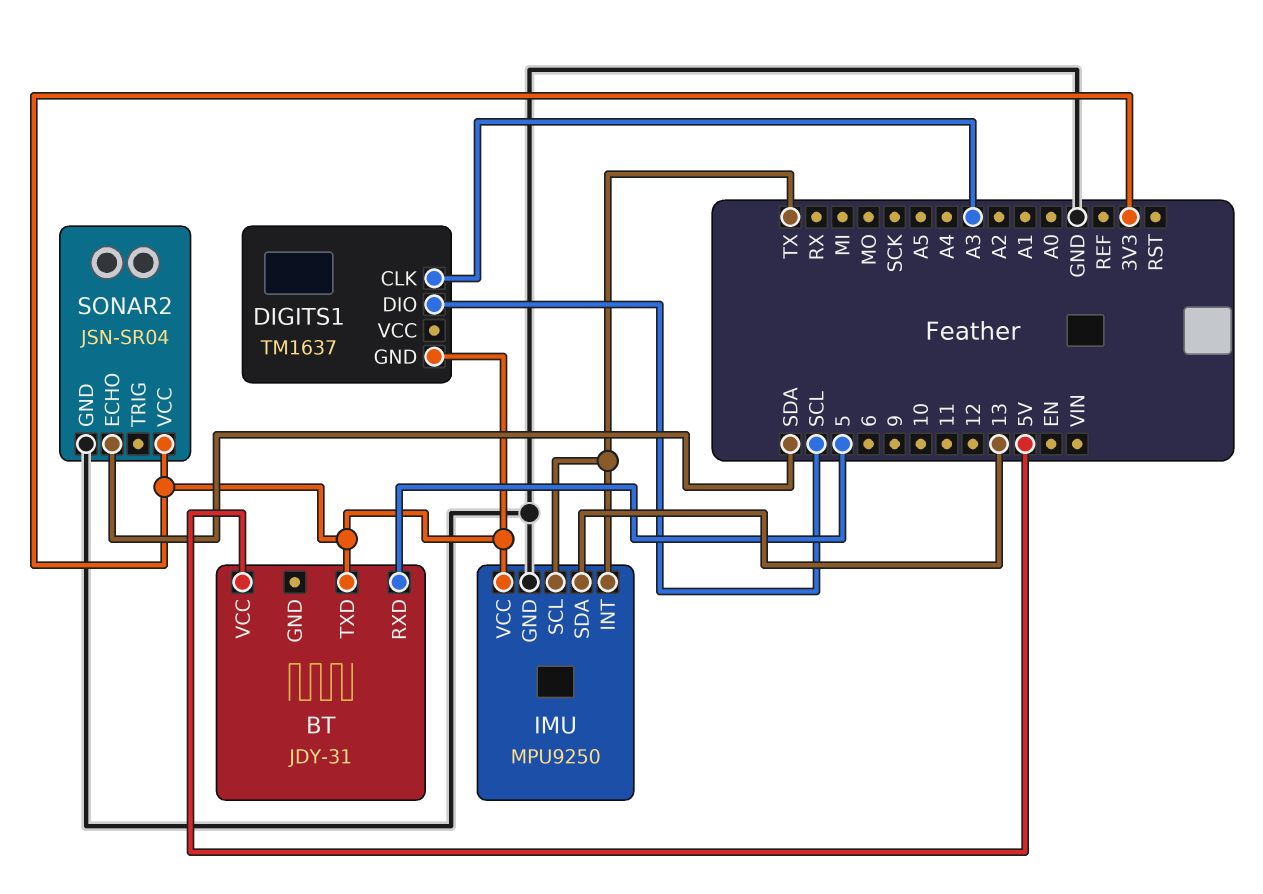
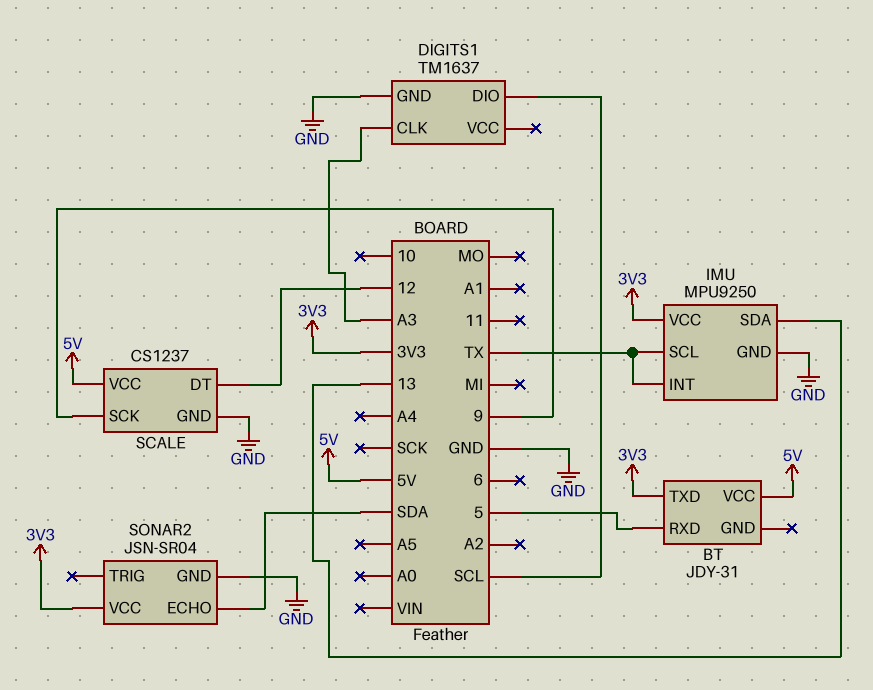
DIGITS1 pin GND: 3V3 -> GND
SCALE: none -> CS1237
SCALE pin DT: none -> 12
SCALE pin GND: none -> GND
SCALE pin SCK: none -> 9
SCALE pin VCC: none -> 5V

